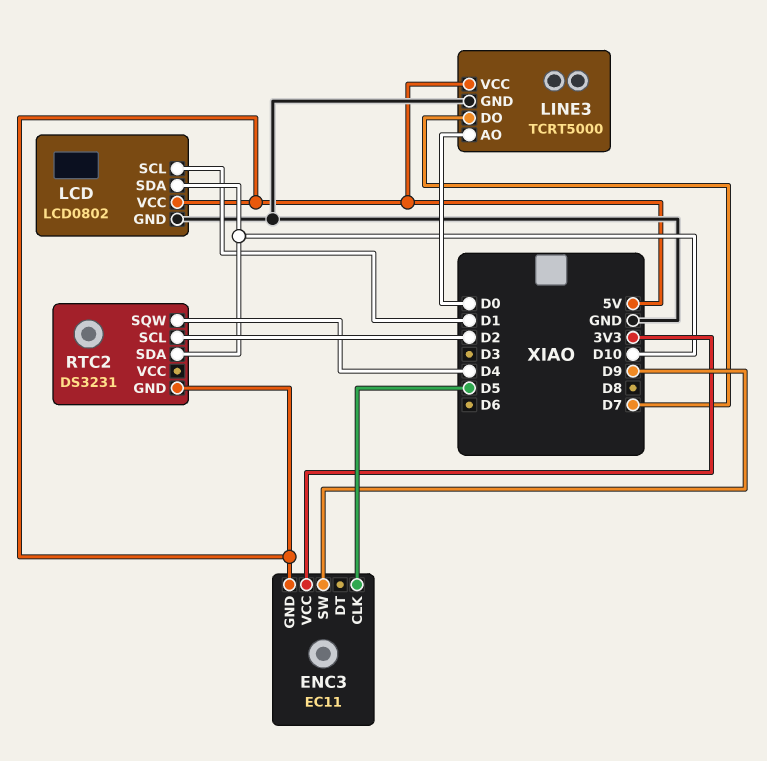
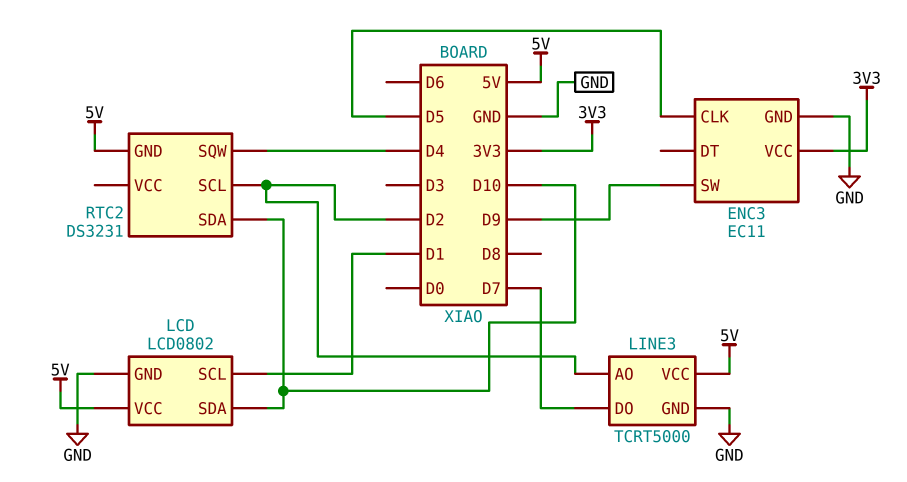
ENC3 pin GND: 5V -> GND
LINE3 pin AO: D0 -> D2

